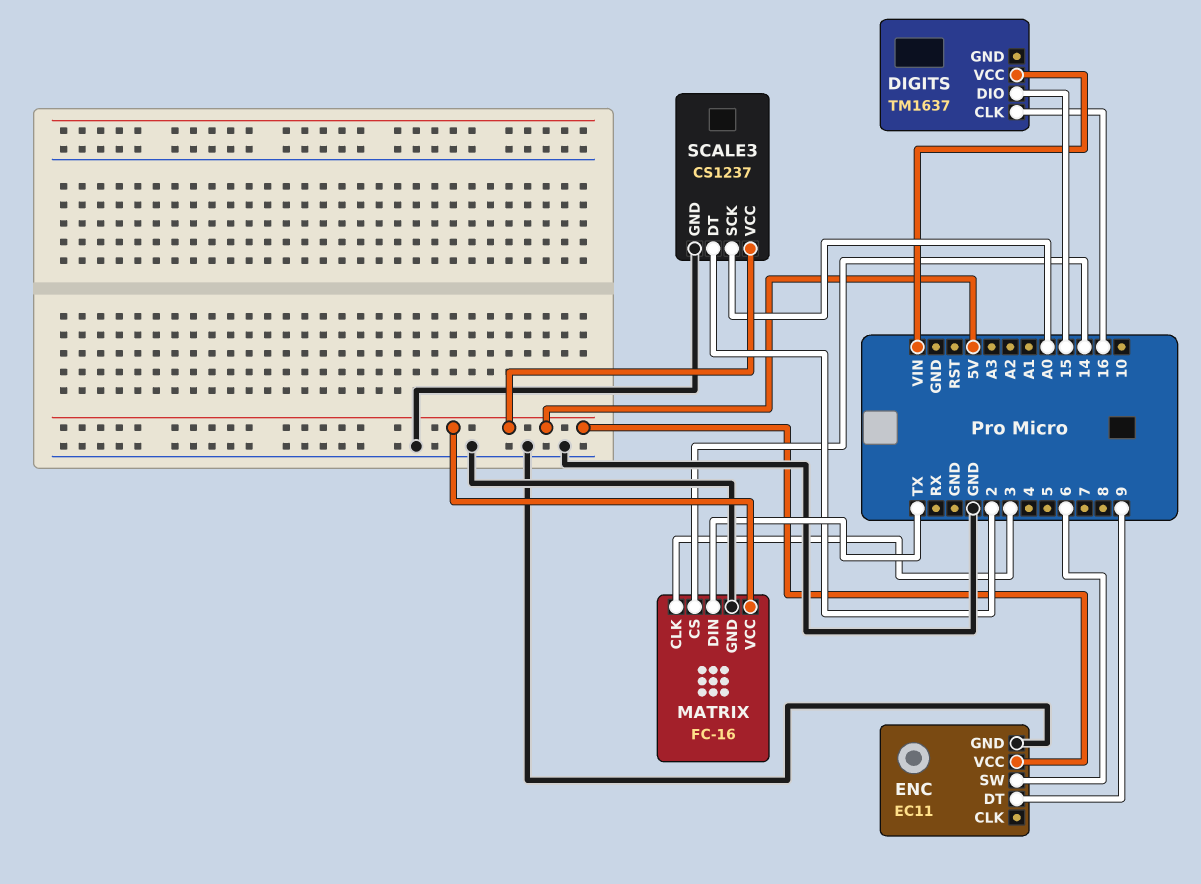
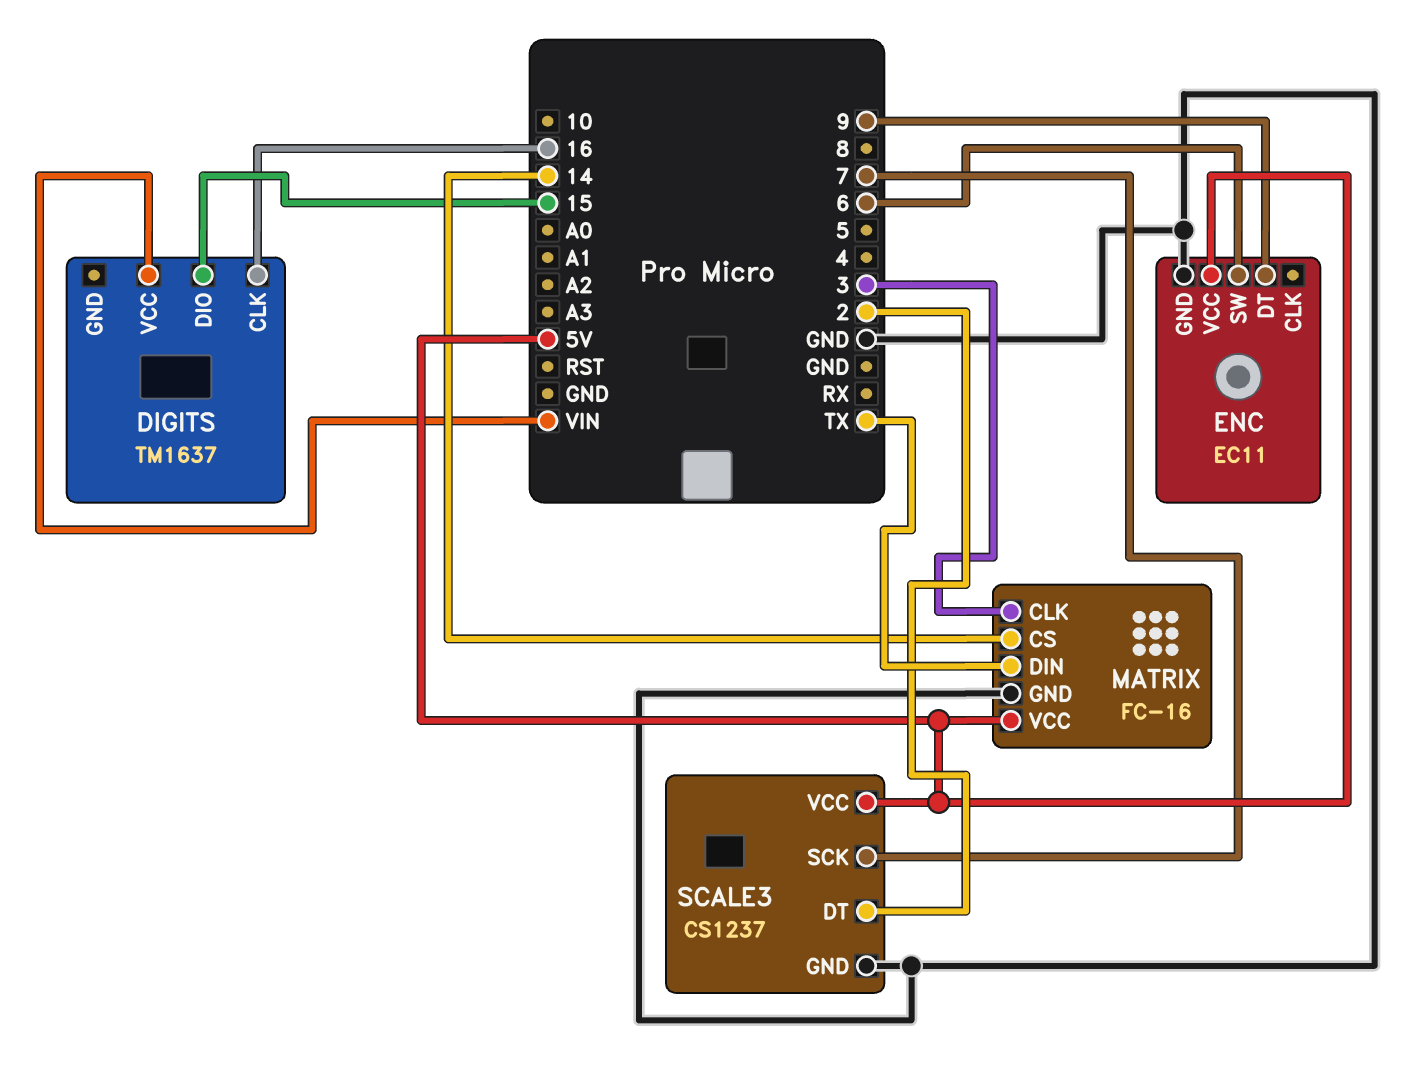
SCALE3 pin SCK: A0 -> 7

